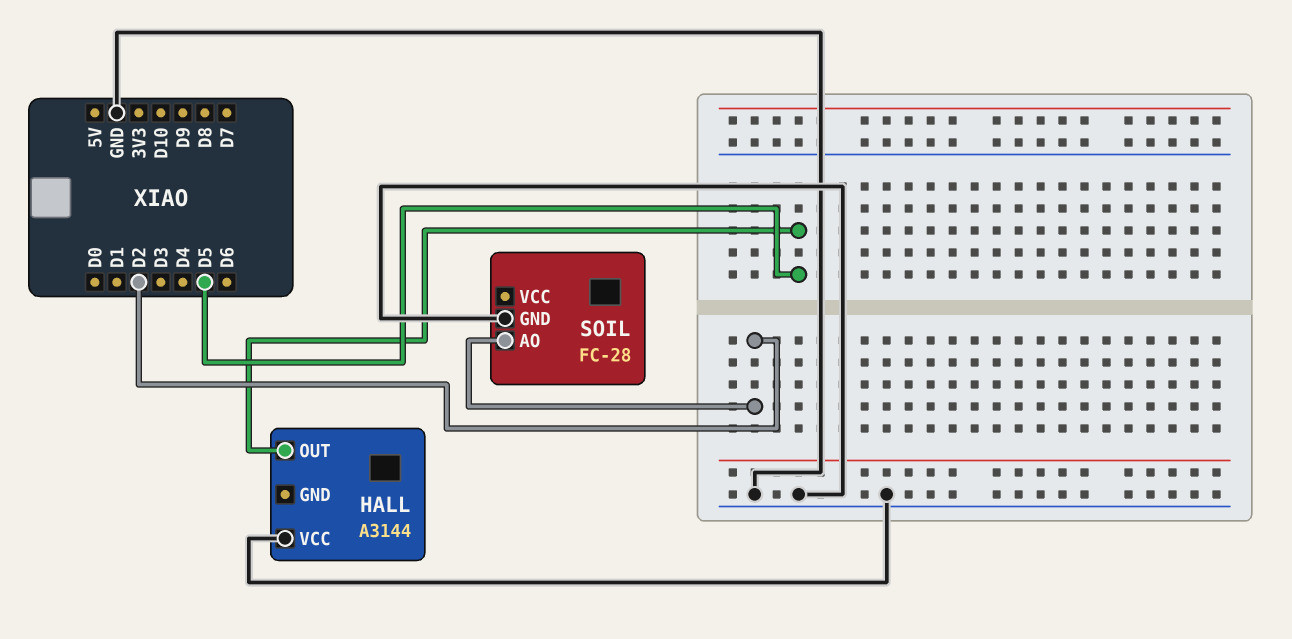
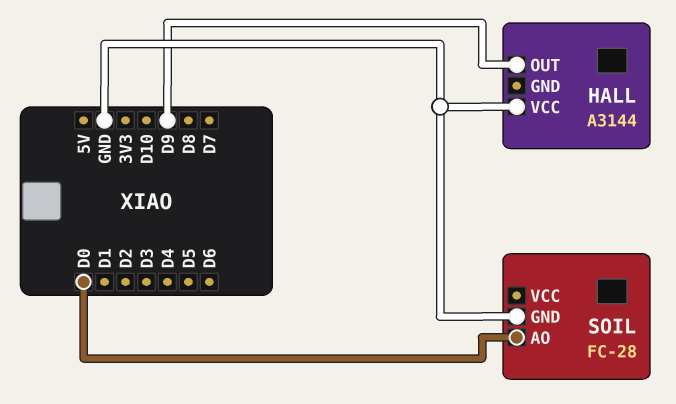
HALL pin OUT: D5 -> D9
SOIL pin AO: D2 -> D0

